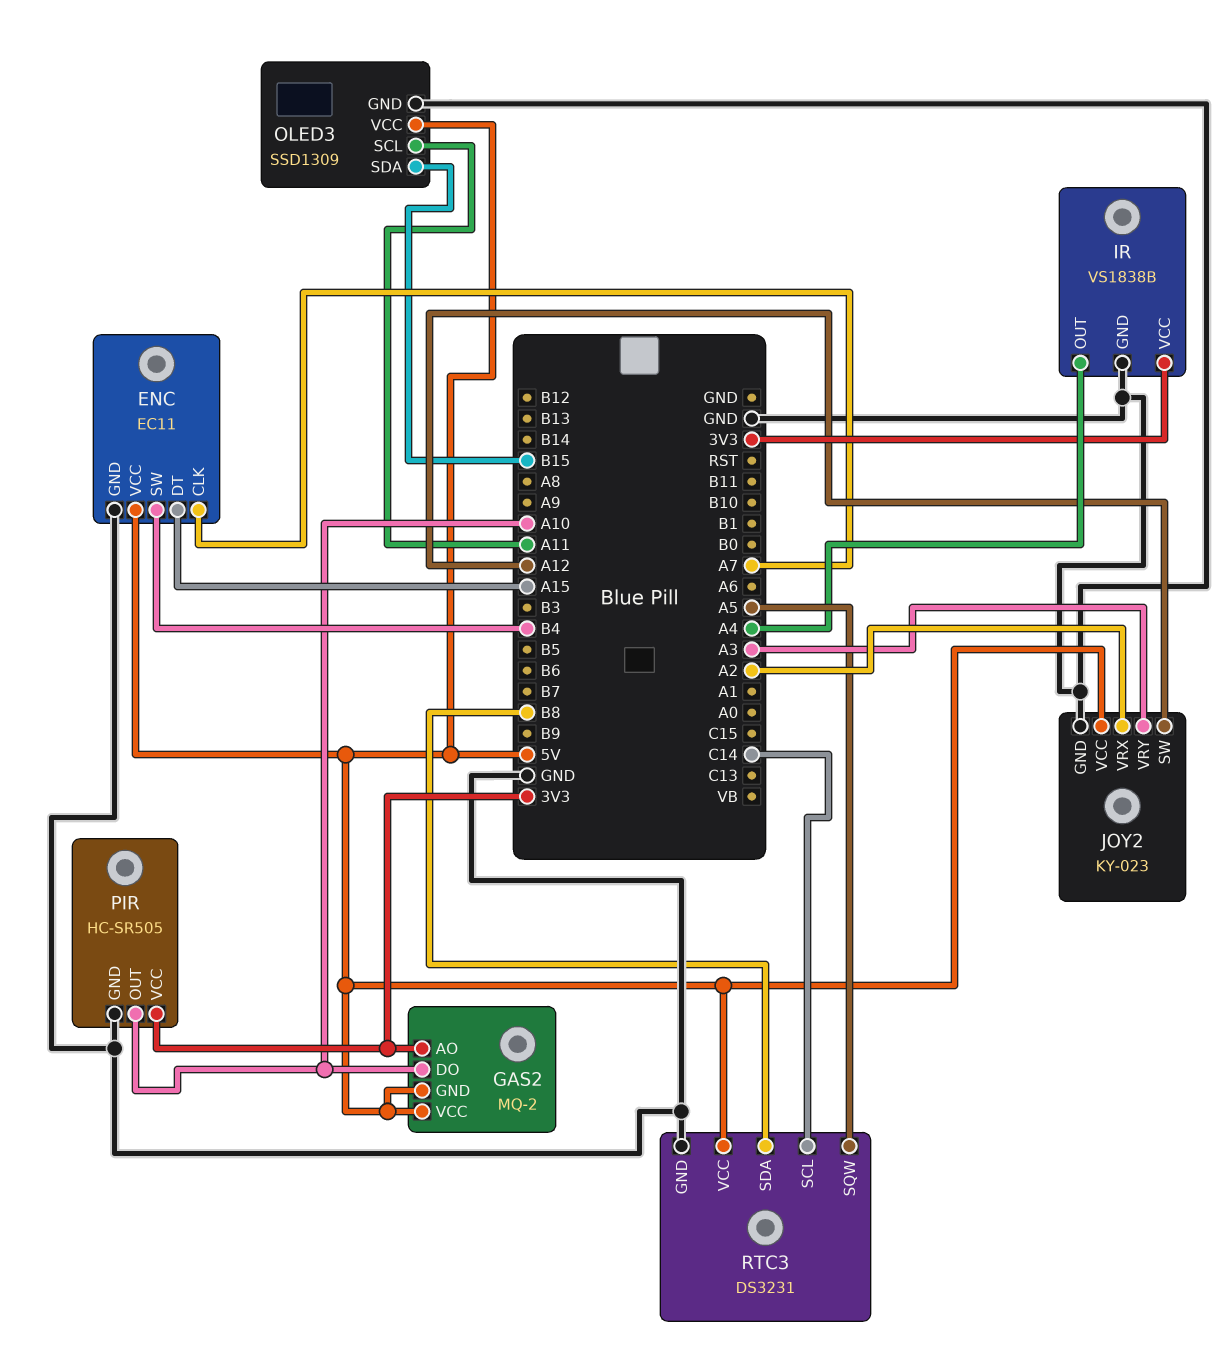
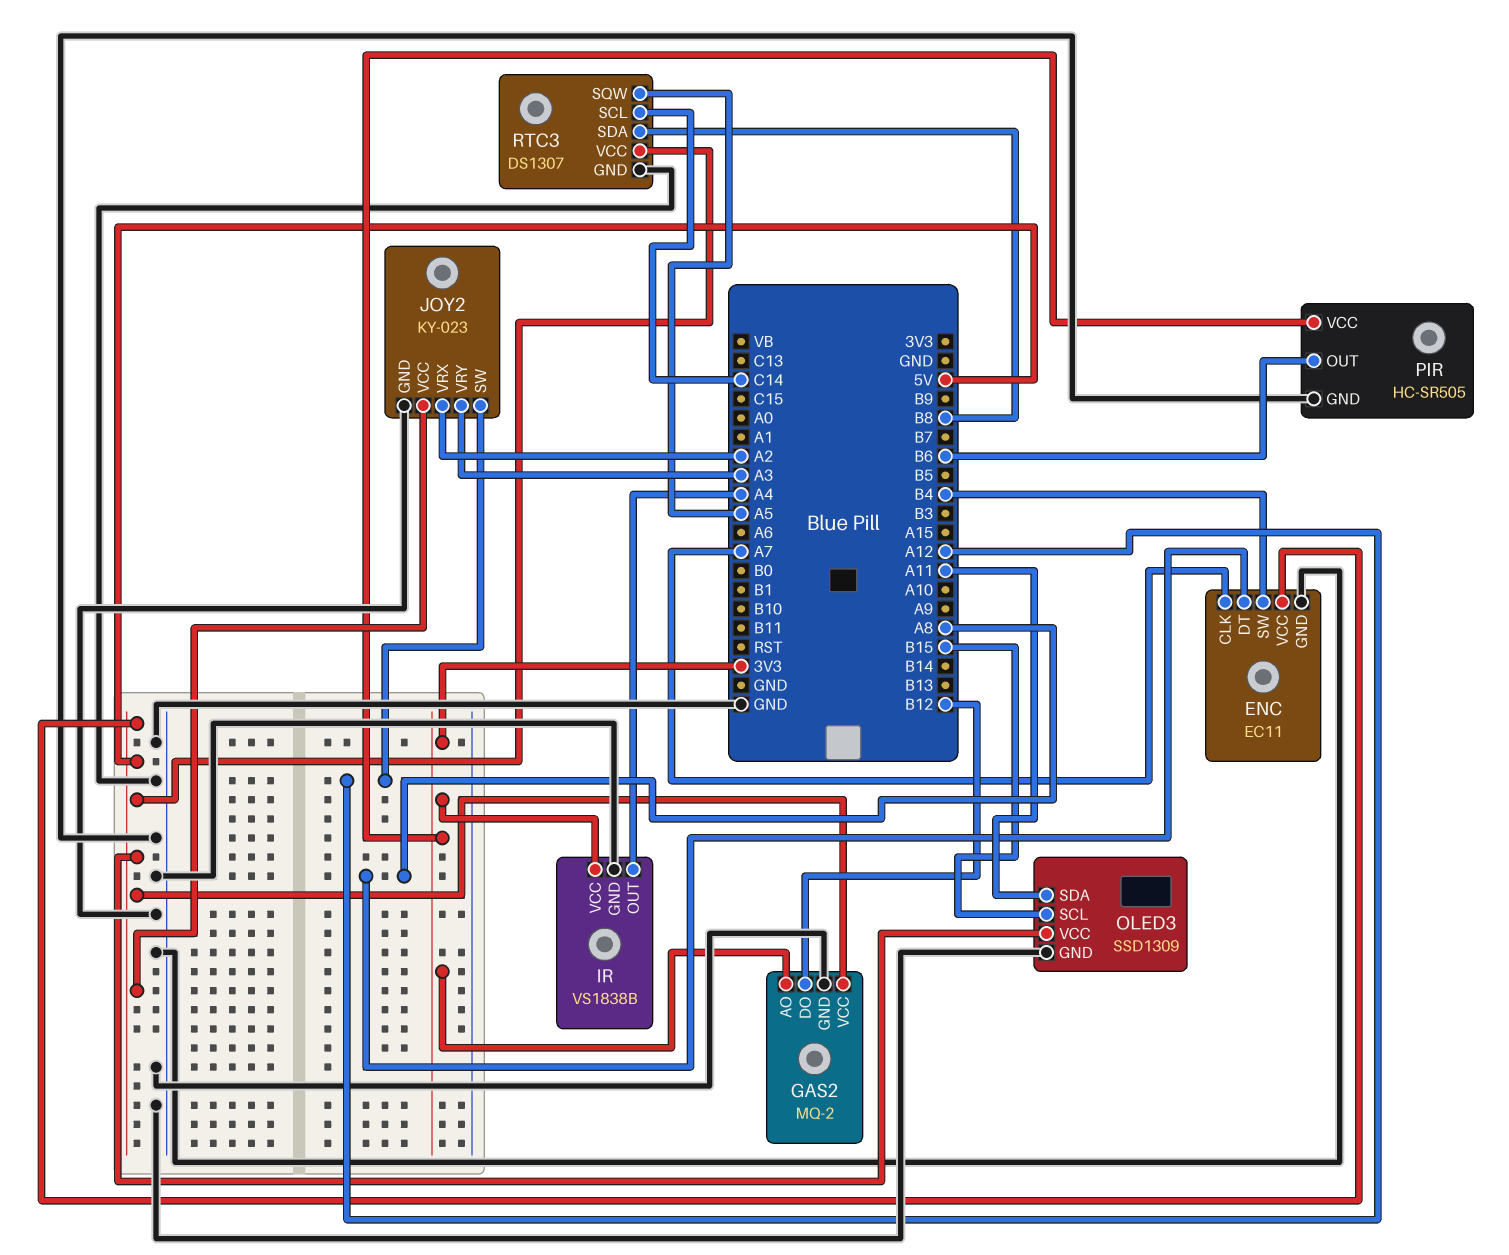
ENC pin DT: A15 -> A8
GAS2 pin DO: A10 -> B12
GAS2 pin GND: 5V -> GND
OLED3 pin SCL: A11 -> B15
OLED3 pin SDA: B15 -> A11
PIR pin OUT: A10 -> B6
RTC3: DS3231 -> DS1307

